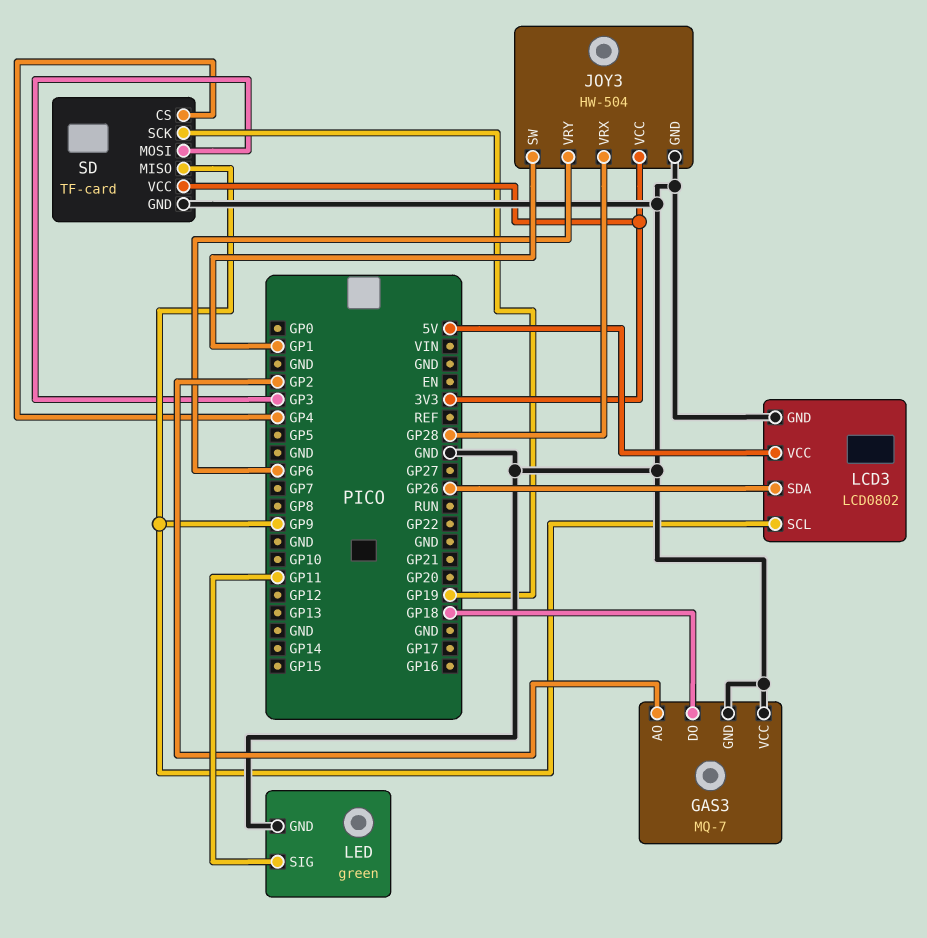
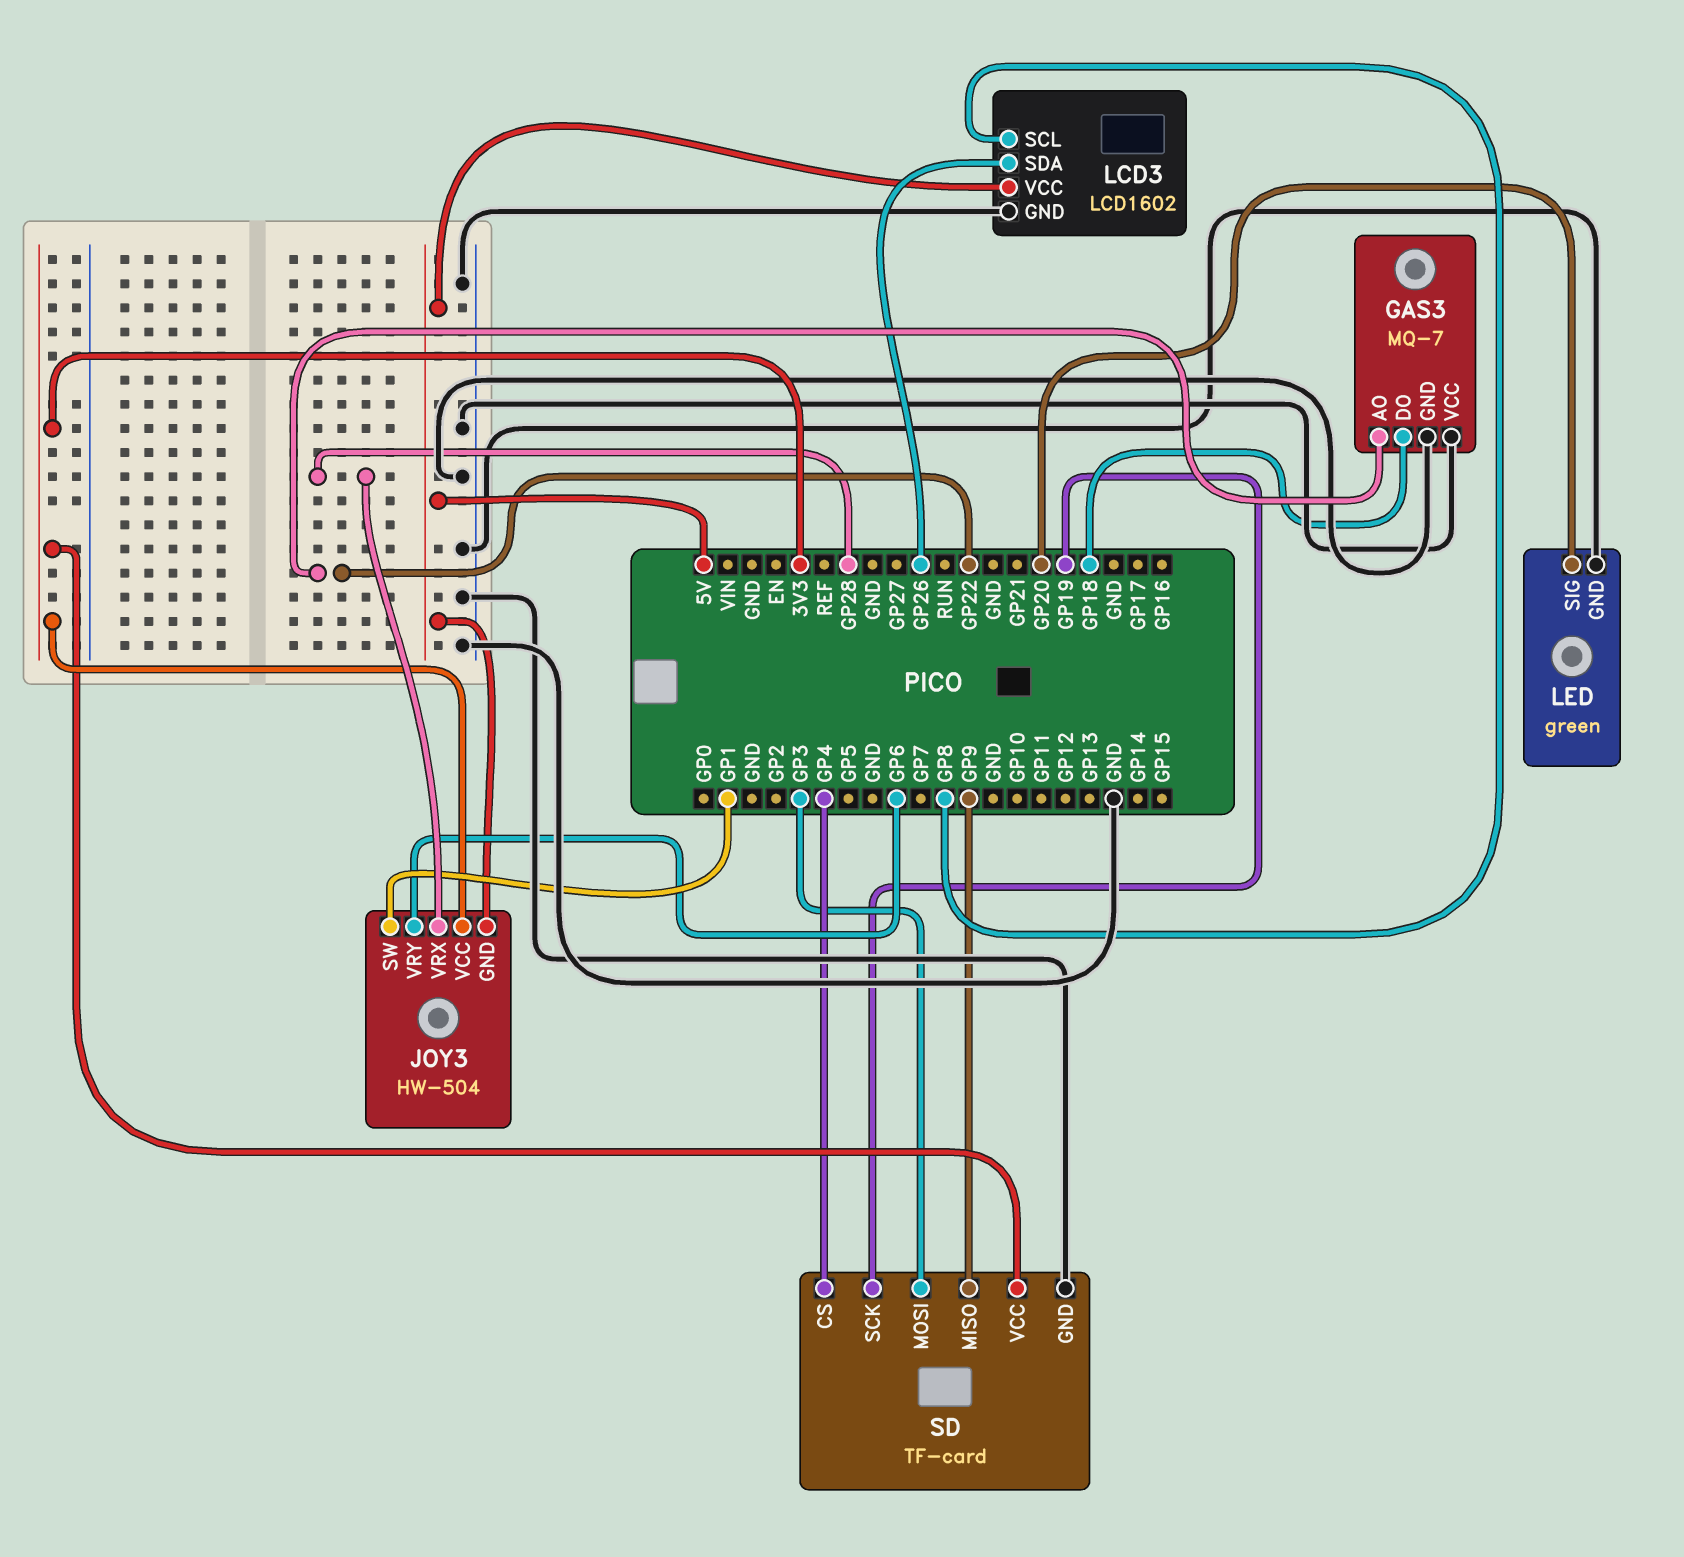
GAS3 pin AO: GP2 -> GP22
JOY3 pin GND: GND -> 5V
LCD3: LCD0802 -> LCD1602
LCD3 pin SCL: GP9 -> GP8
LED pin SIG: GP11 -> GP20

